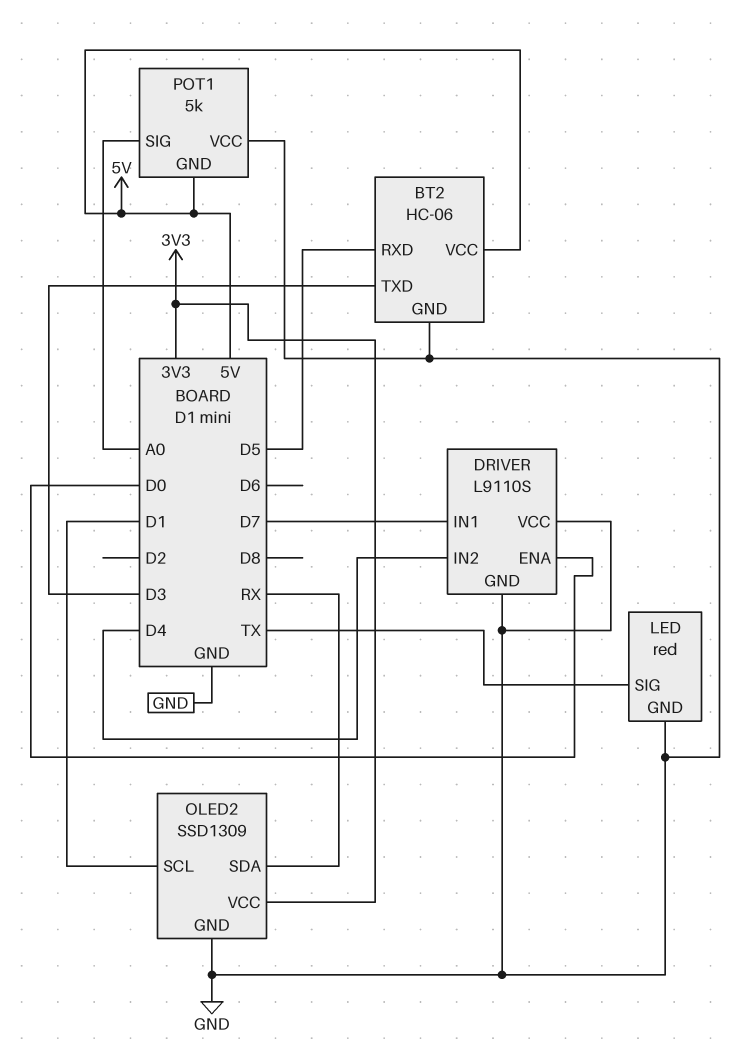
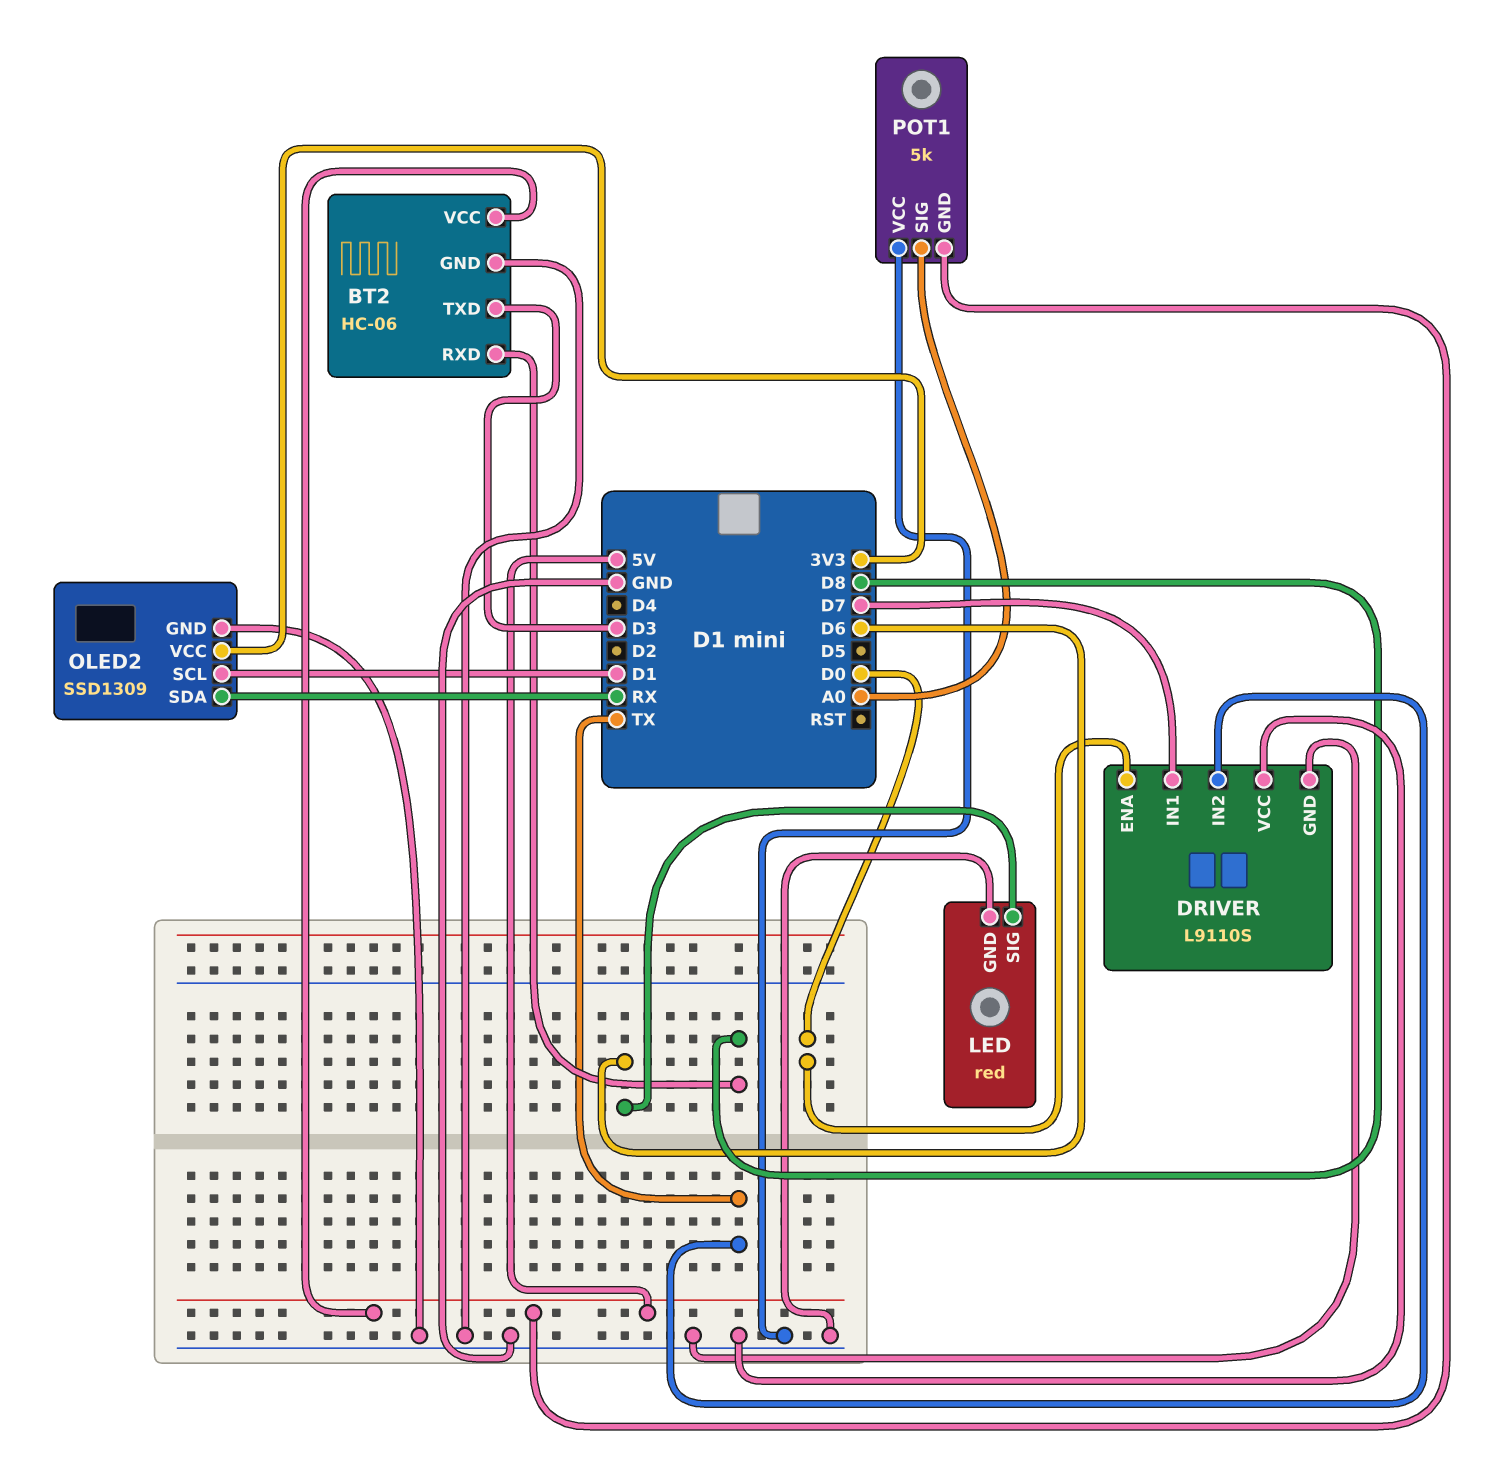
BT2 pin RXD: D5 -> D8
DRIVER pin IN2: D4 -> TX
LED pin SIG: TX -> D6

